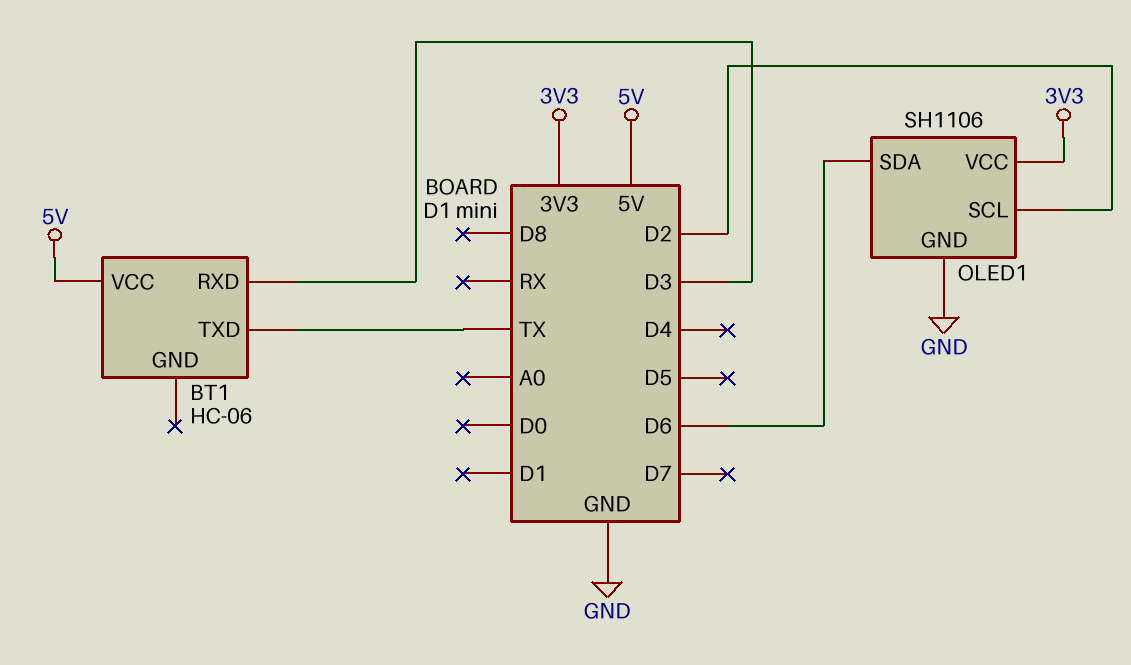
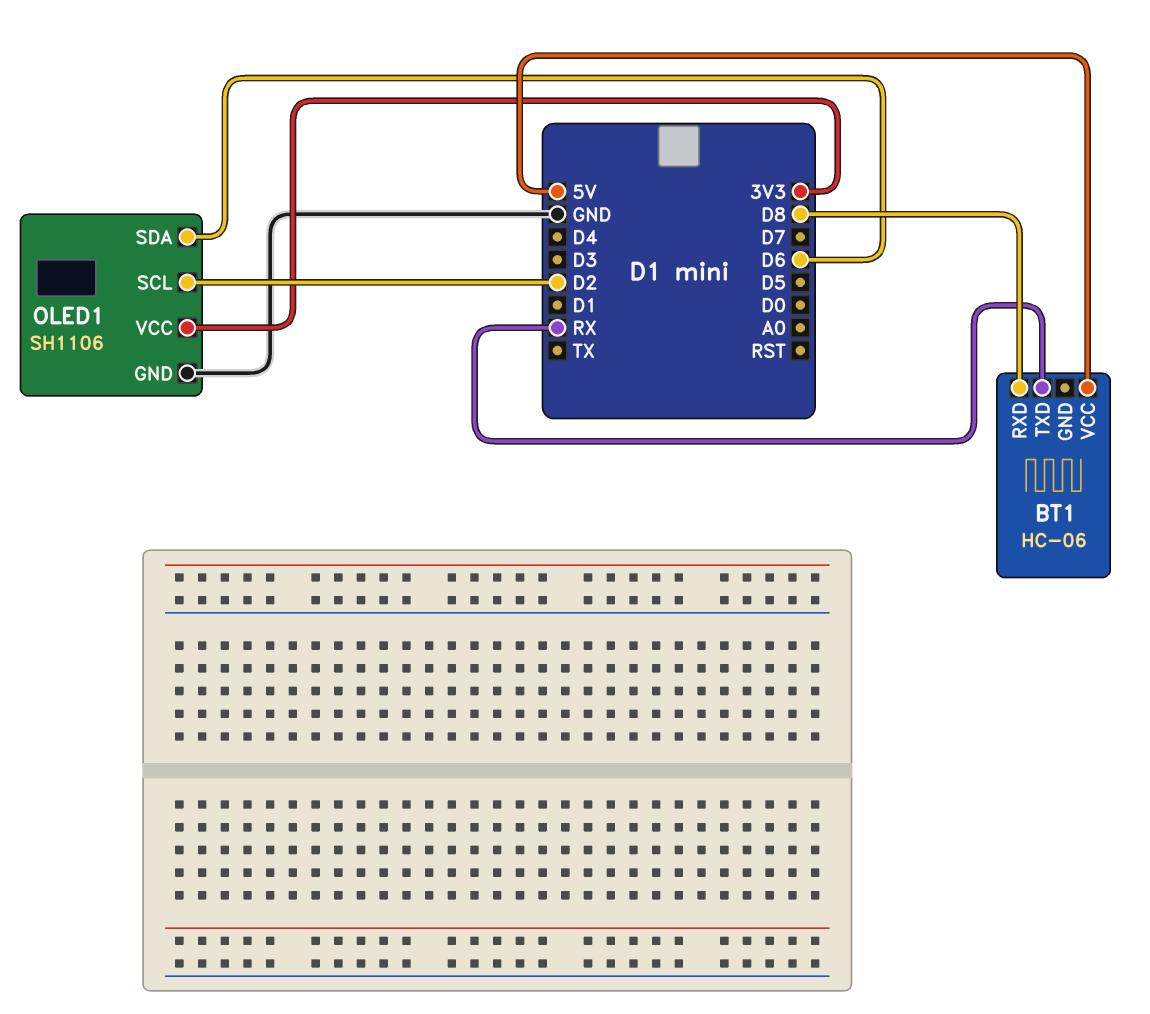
BT1 pin RXD: D3 -> D8
BT1 pin TXD: TX -> RX

